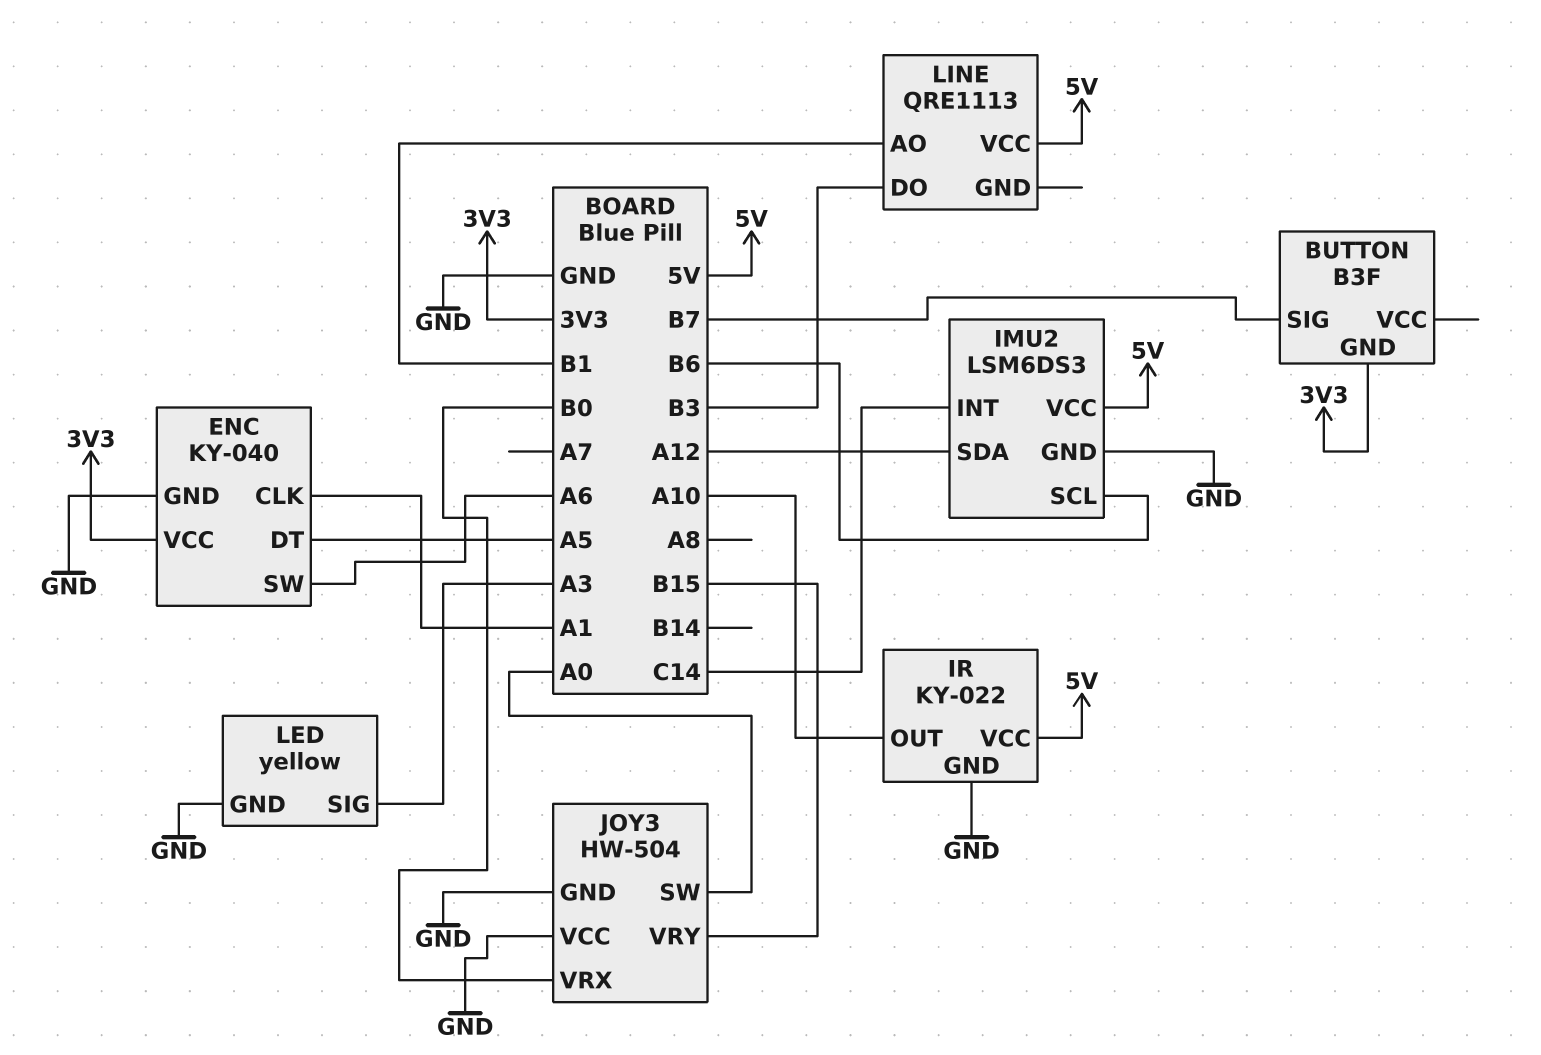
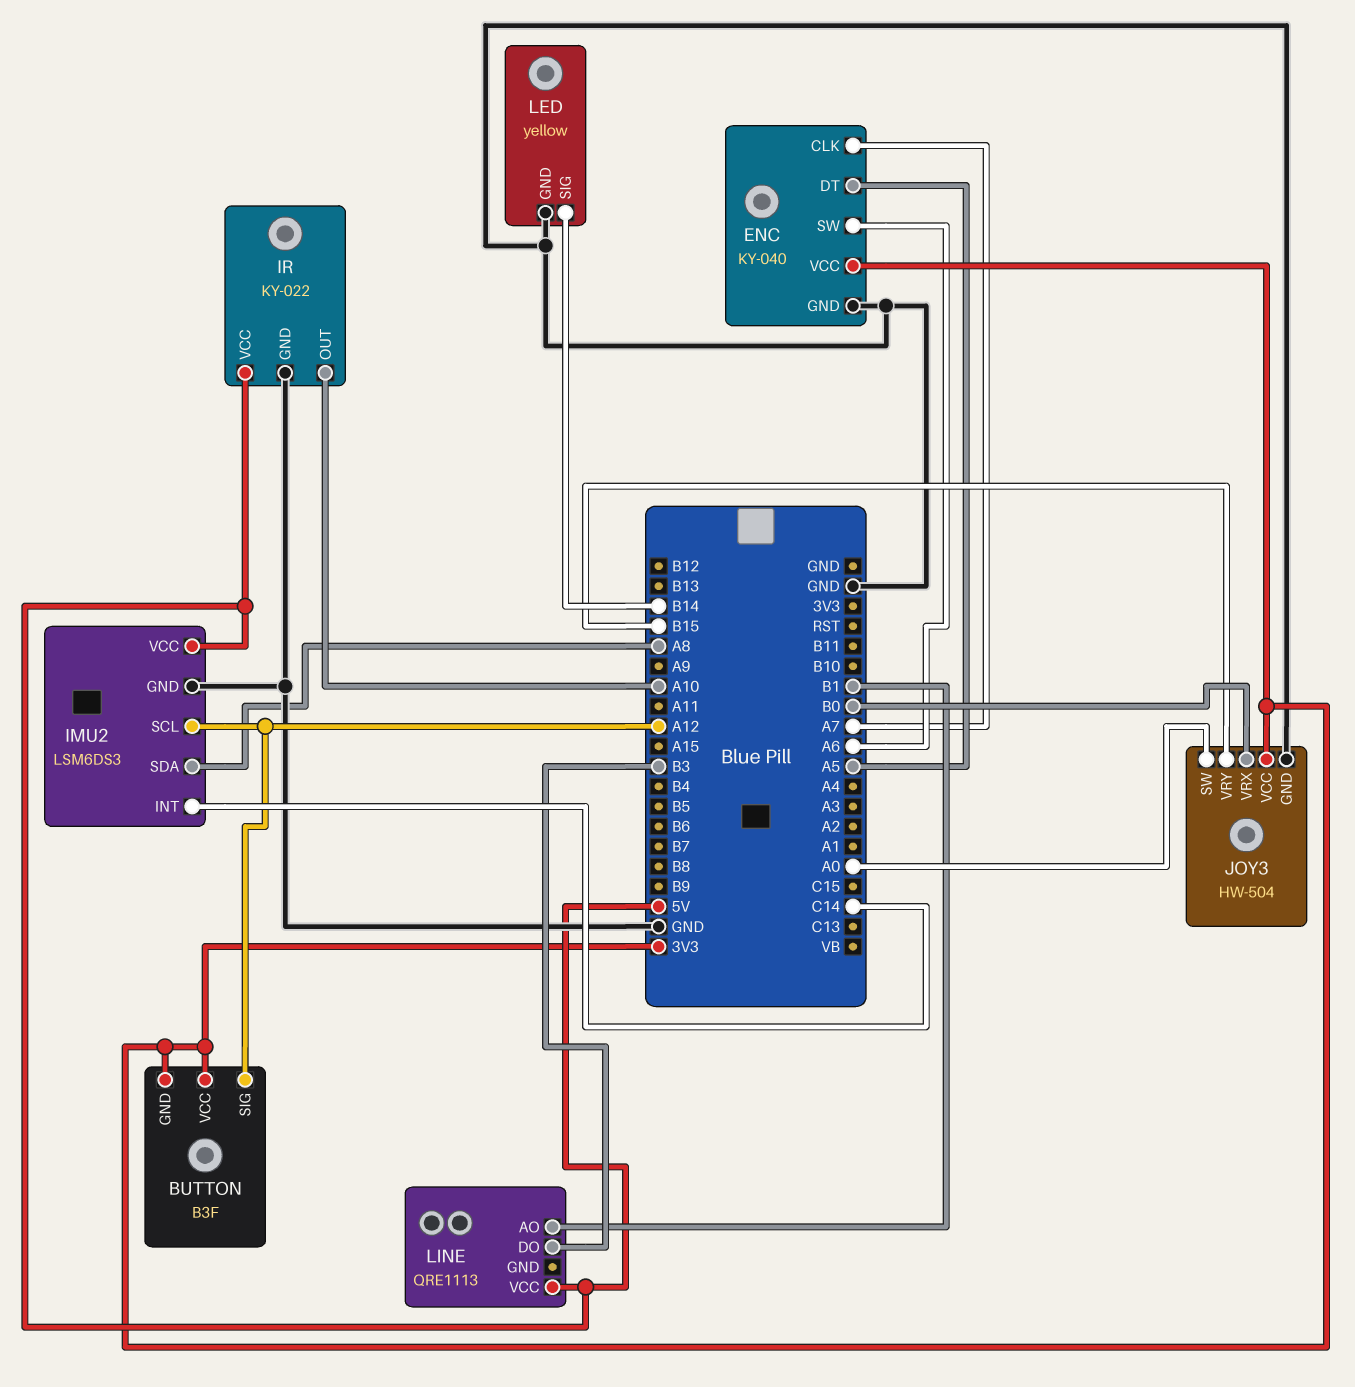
BUTTON pin SIG: B7 -> A12
BUTTON pin VCC: none -> 3V3
ENC pin CLK: A1 -> A7
IMU2 pin SCL: B6 -> A12
IMU2 pin SDA: A12 -> A8
JOY3 pin VCC: GND -> 3V3
LED pin SIG: A3 -> B14

